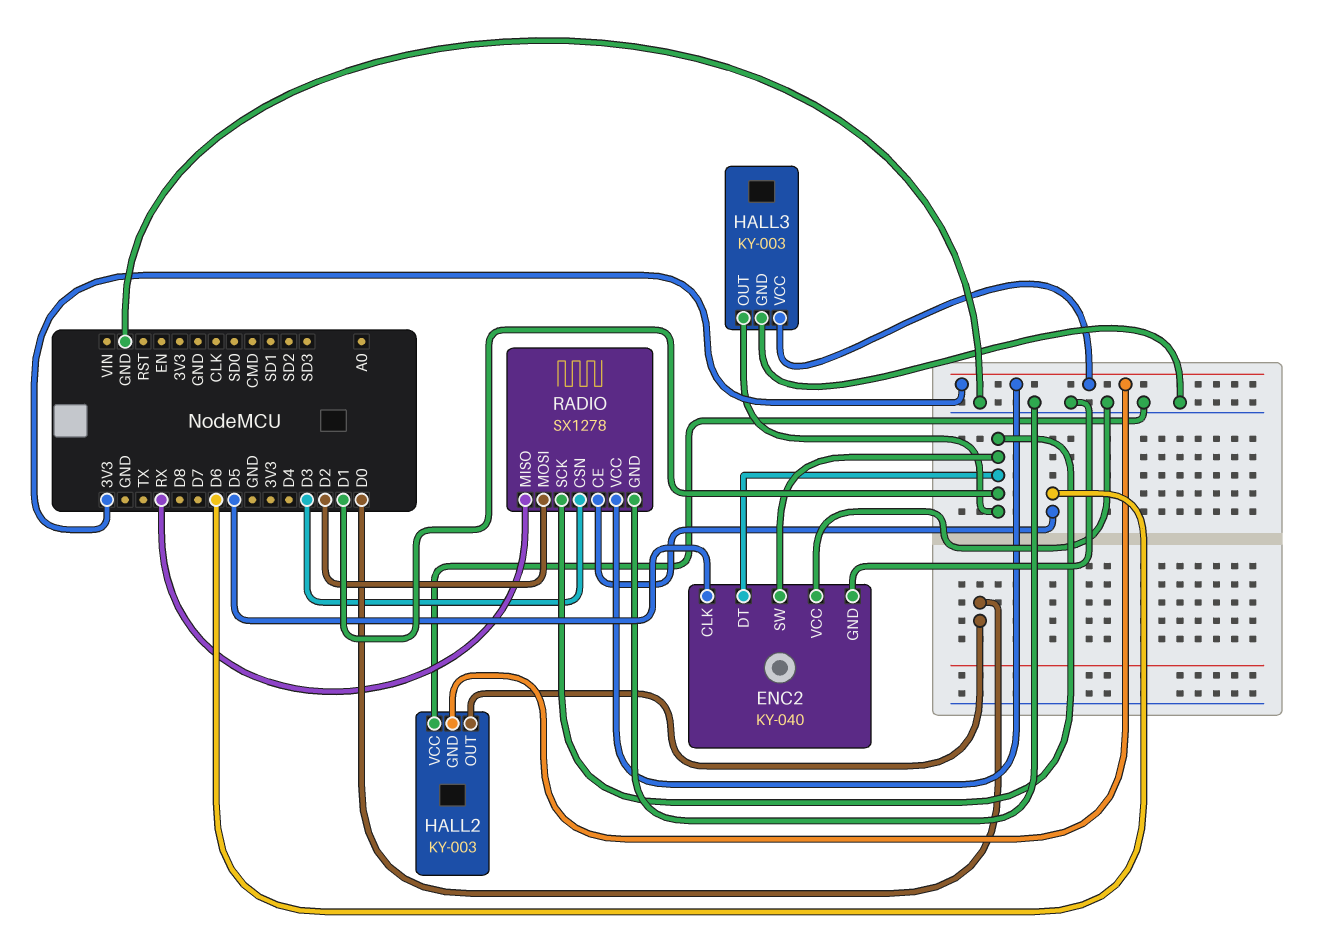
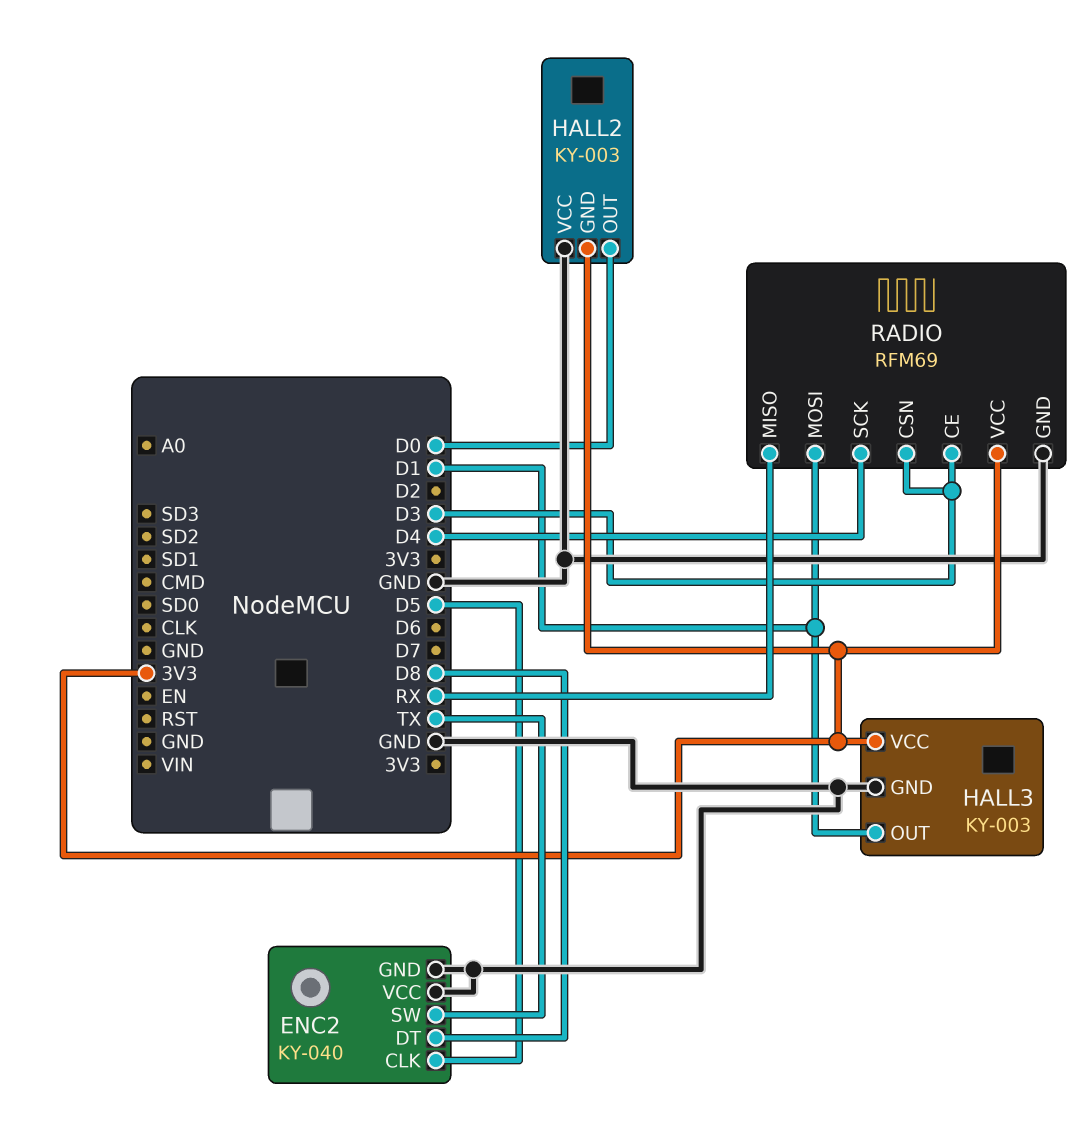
ENC2 pin DT: D1 -> D8
ENC2 pin SW: D1 -> TX
RADIO: SX1278 -> RFM69
RADIO pin CE: D6 -> D3
RADIO pin MOSI: D2 -> D1
RADIO pin SCK: D1 -> D4

